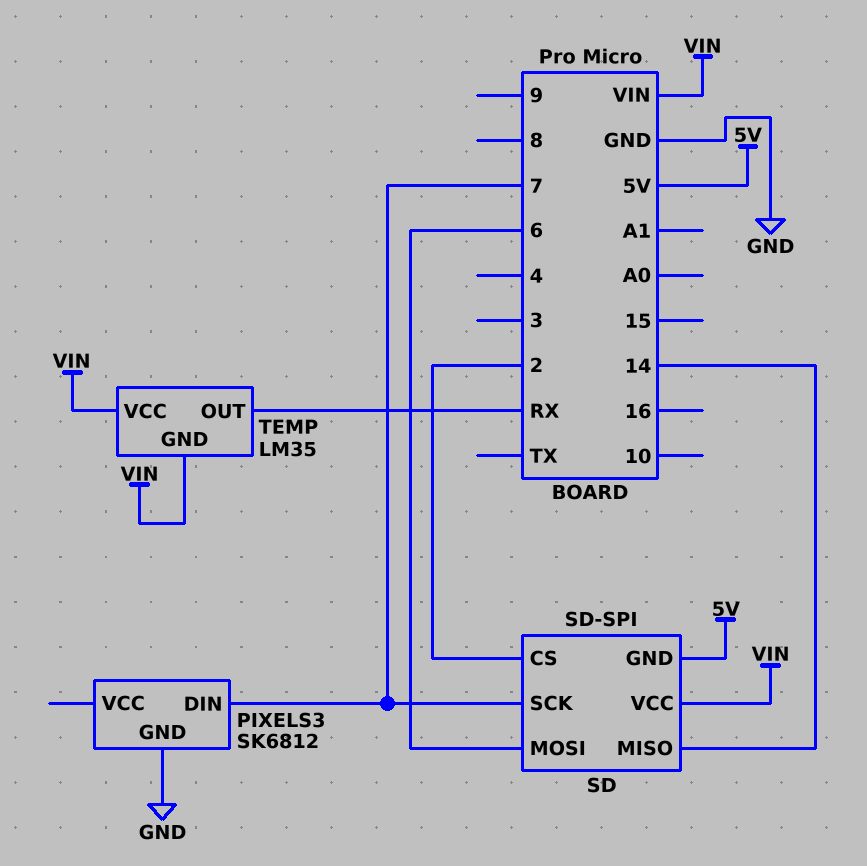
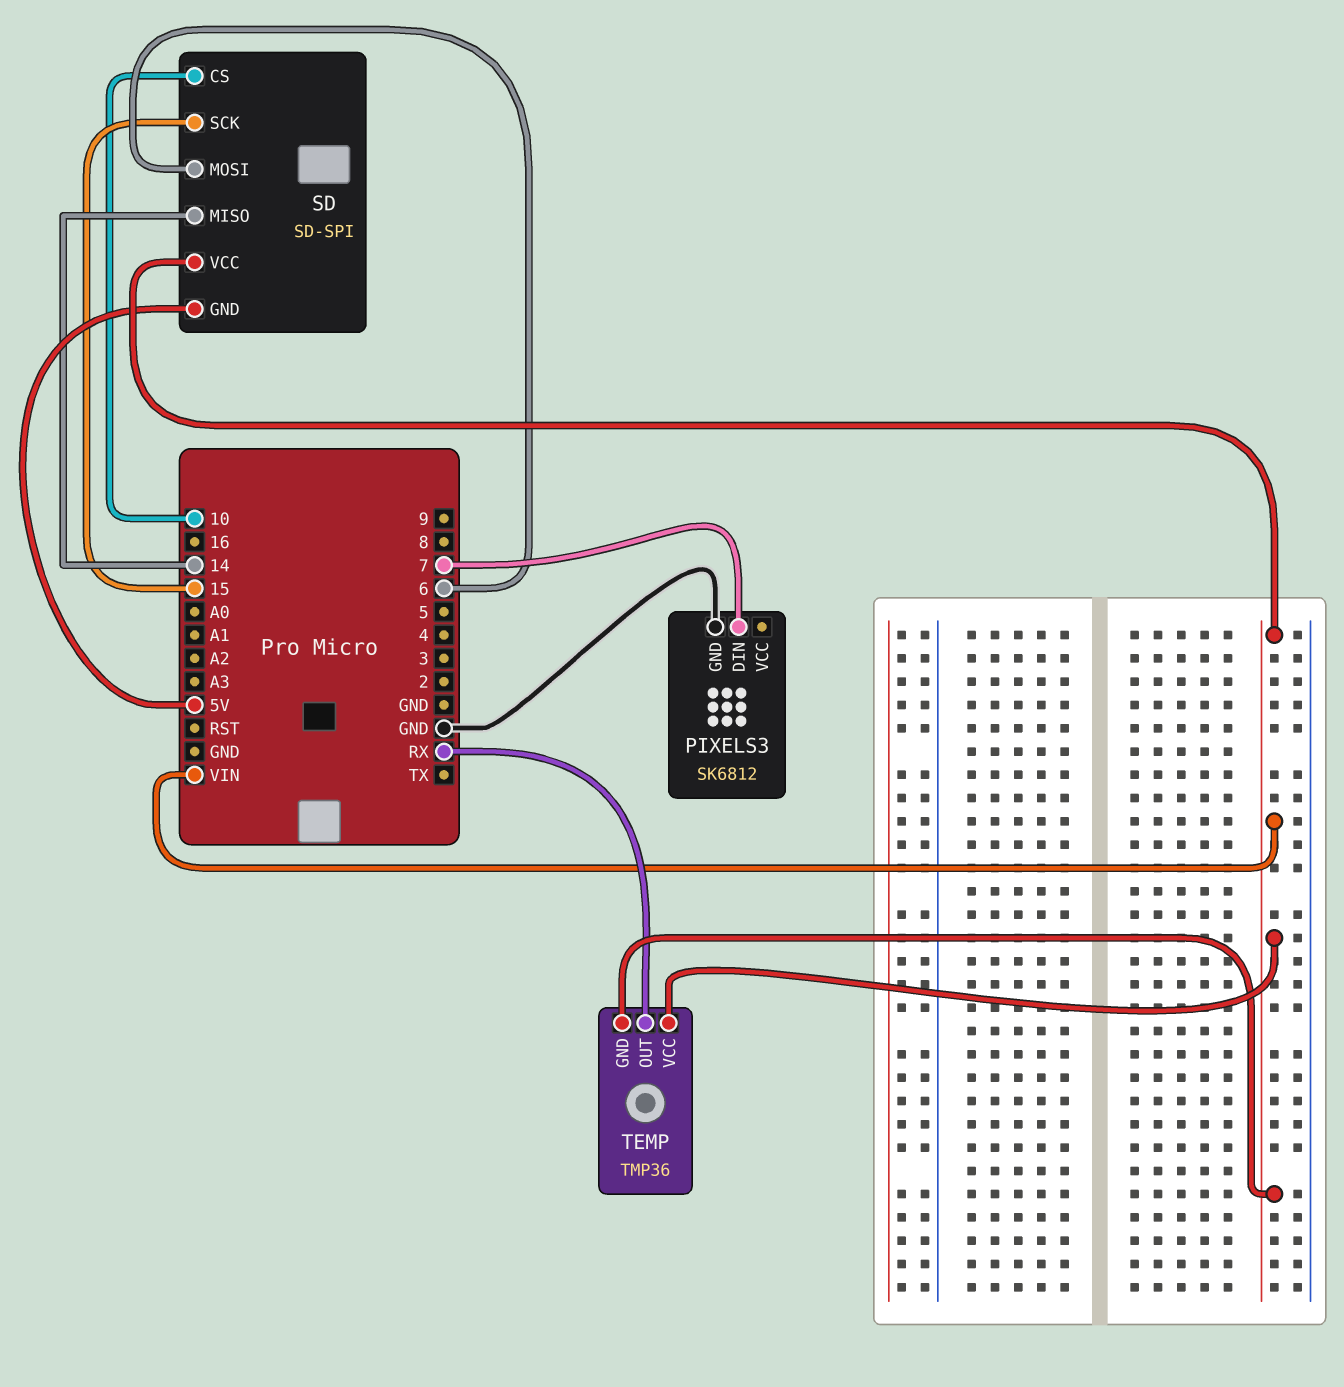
SD pin CS: 2 -> 10
SD pin SCK: 7 -> 15
TEMP: LM35 -> TMP36

